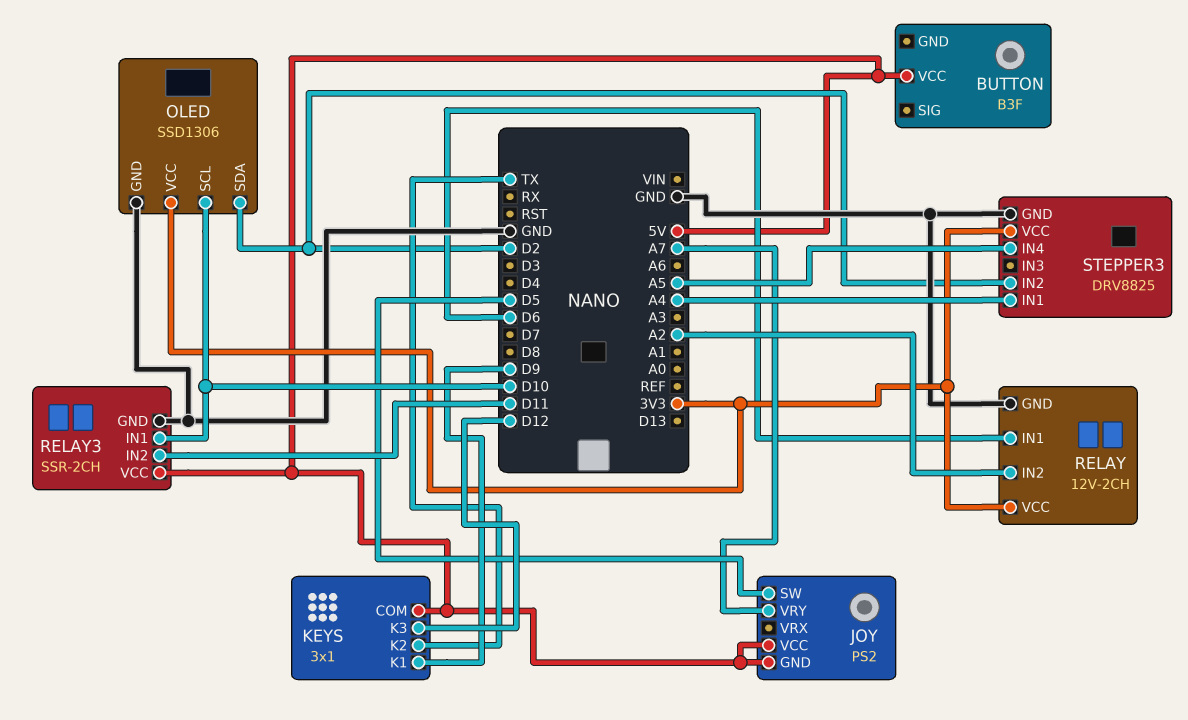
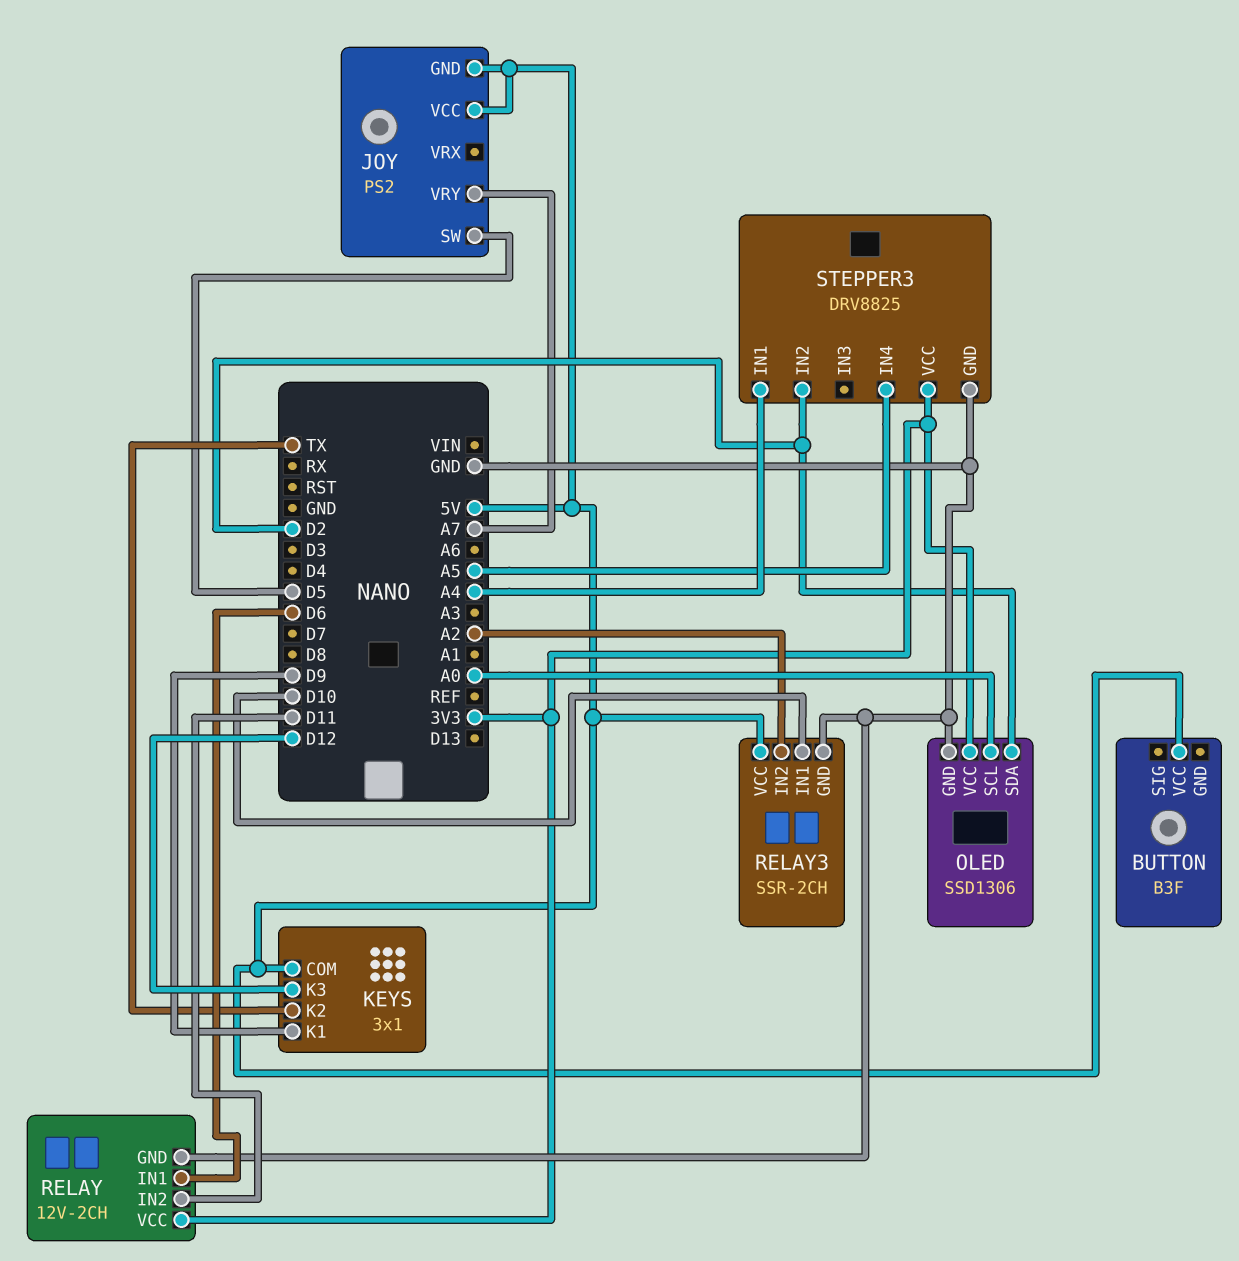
OLED pin SCL: D10 -> A0
RELAY pin IN2: A2 -> D11
RELAY3 pin IN2: D11 -> A2

